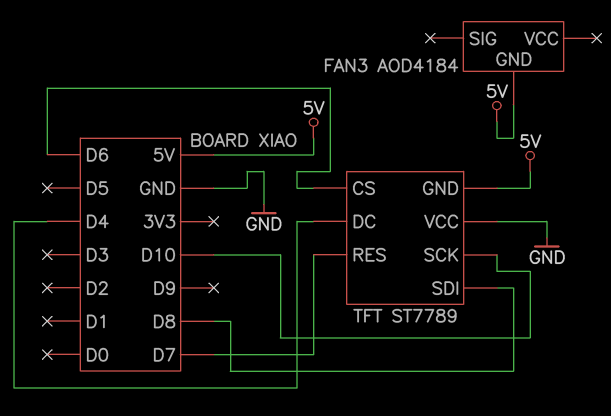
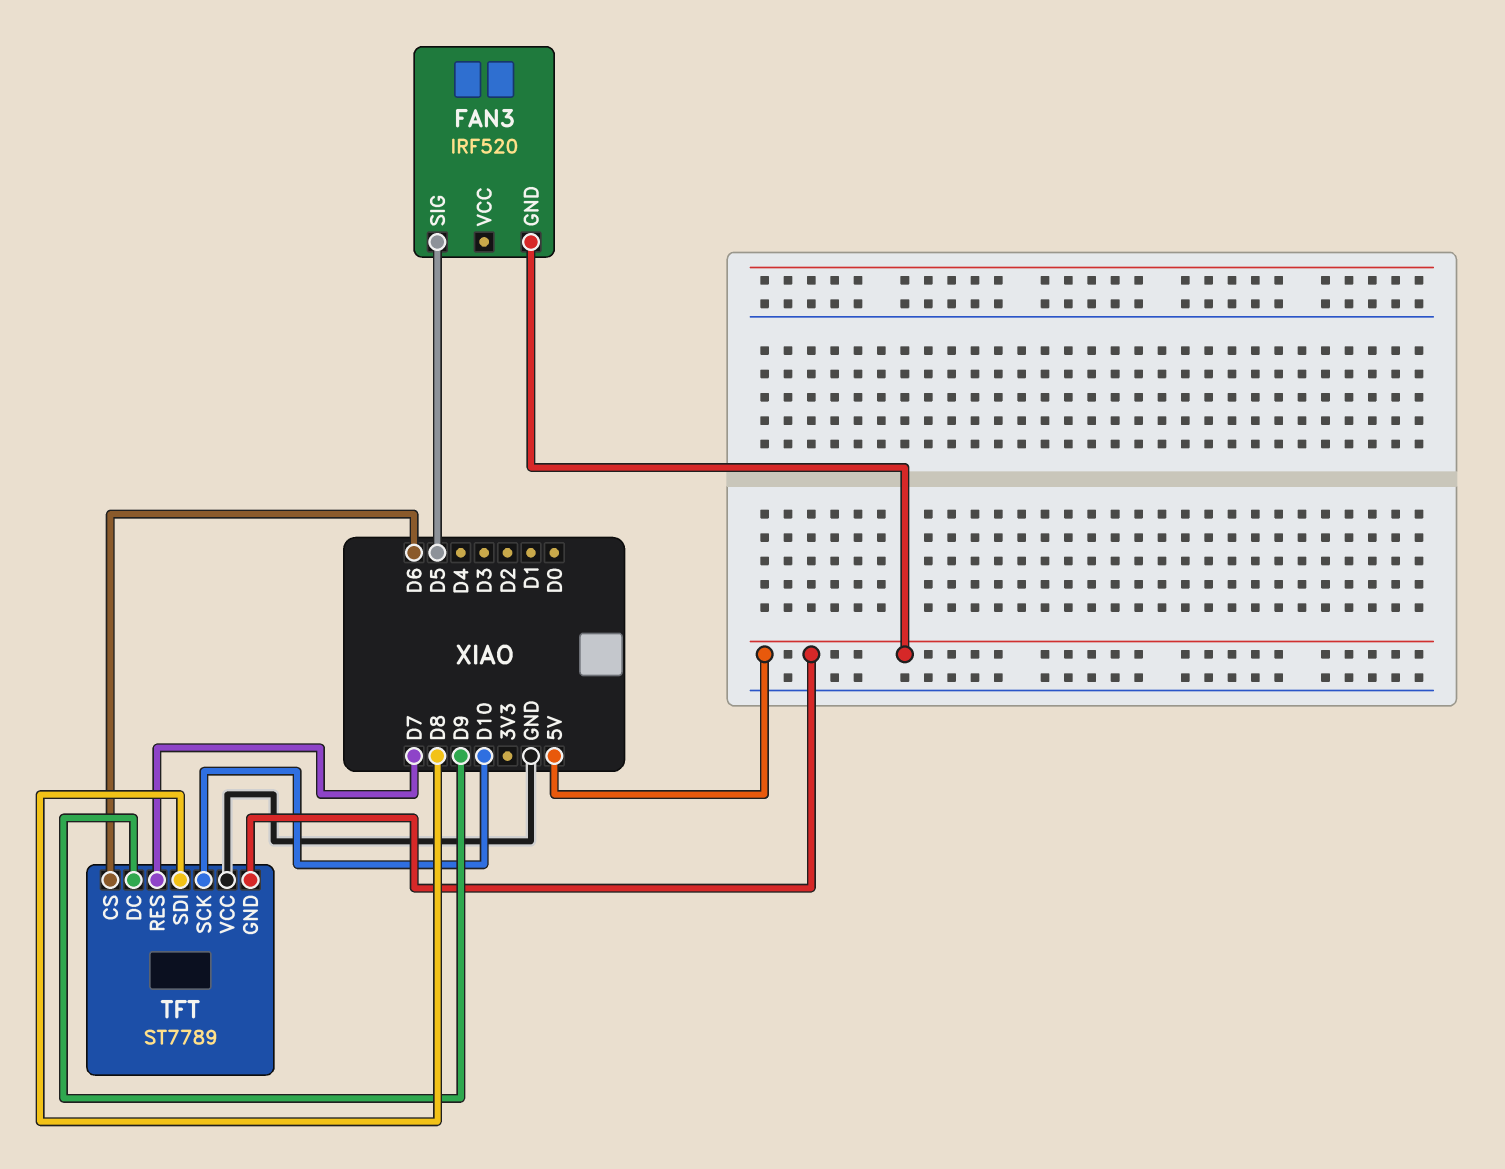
FAN3: AOD4184 -> IRF520
FAN3 pin SIG: none -> D5
TFT pin DC: D4 -> D9

